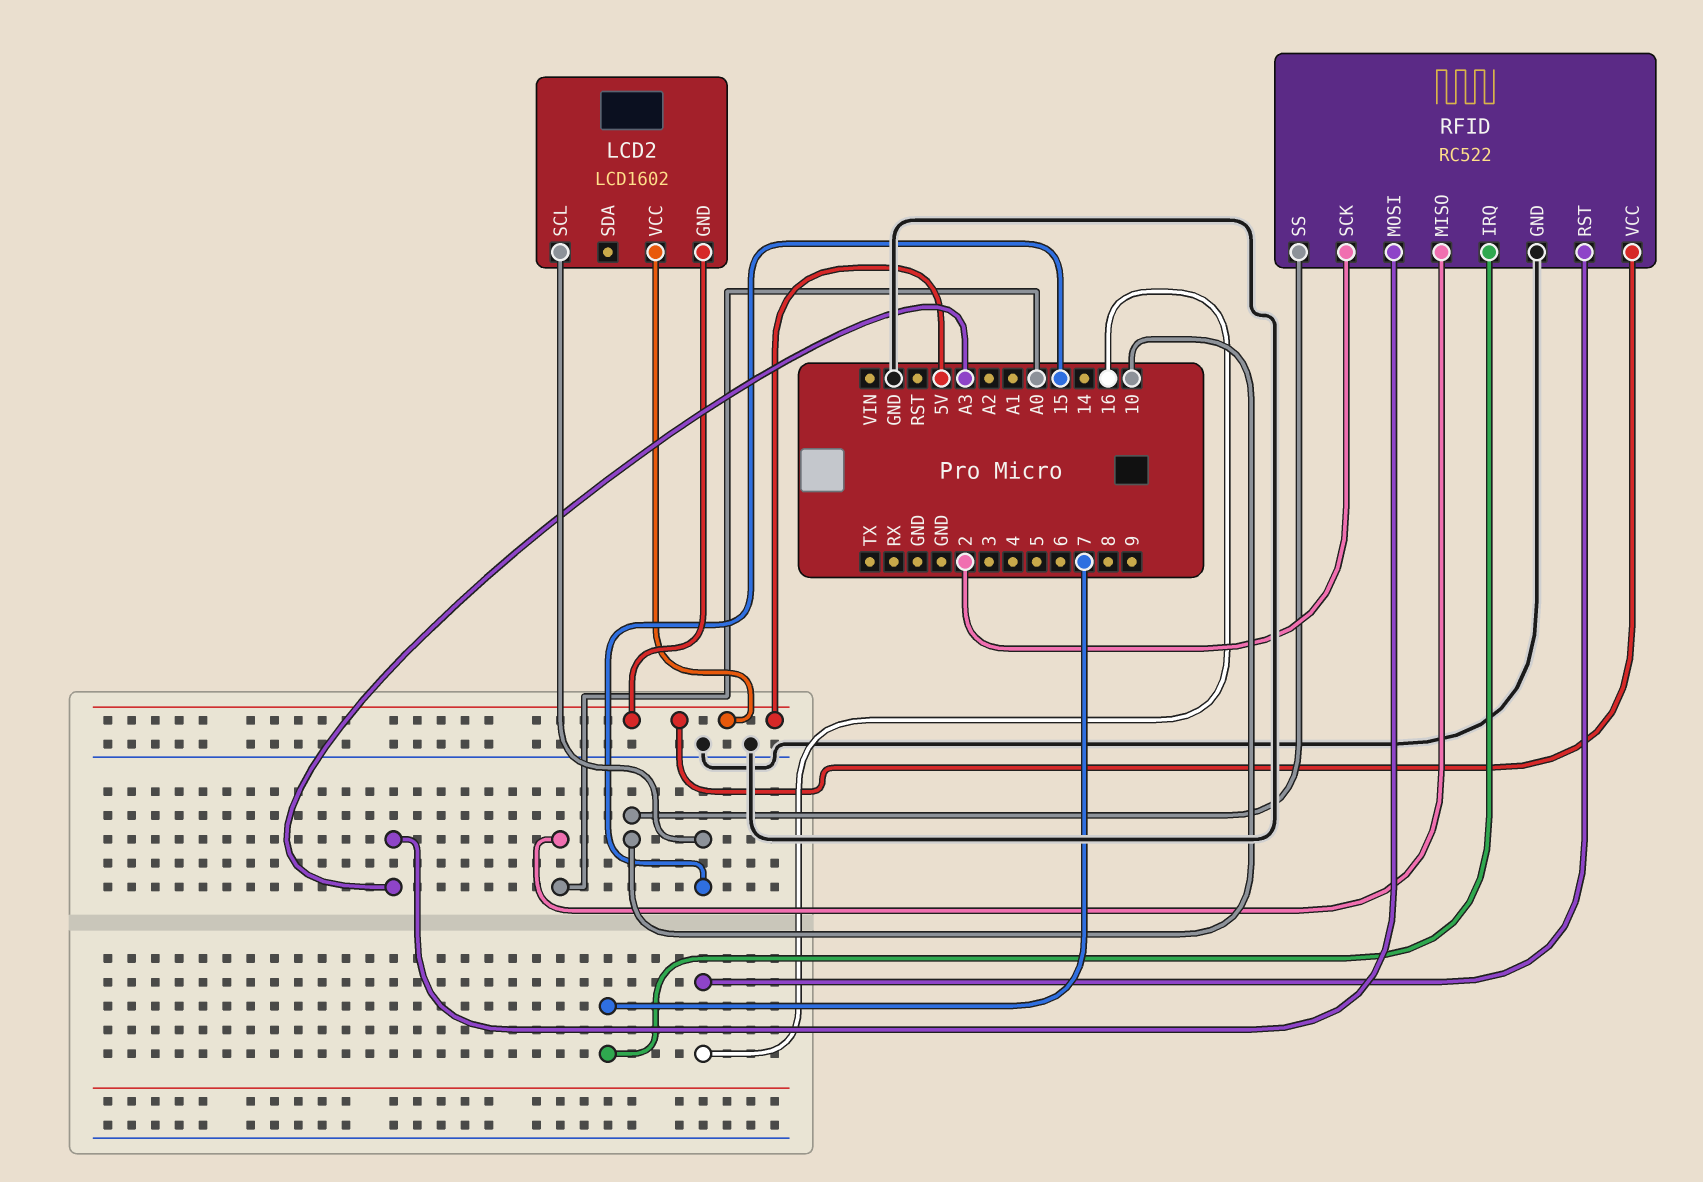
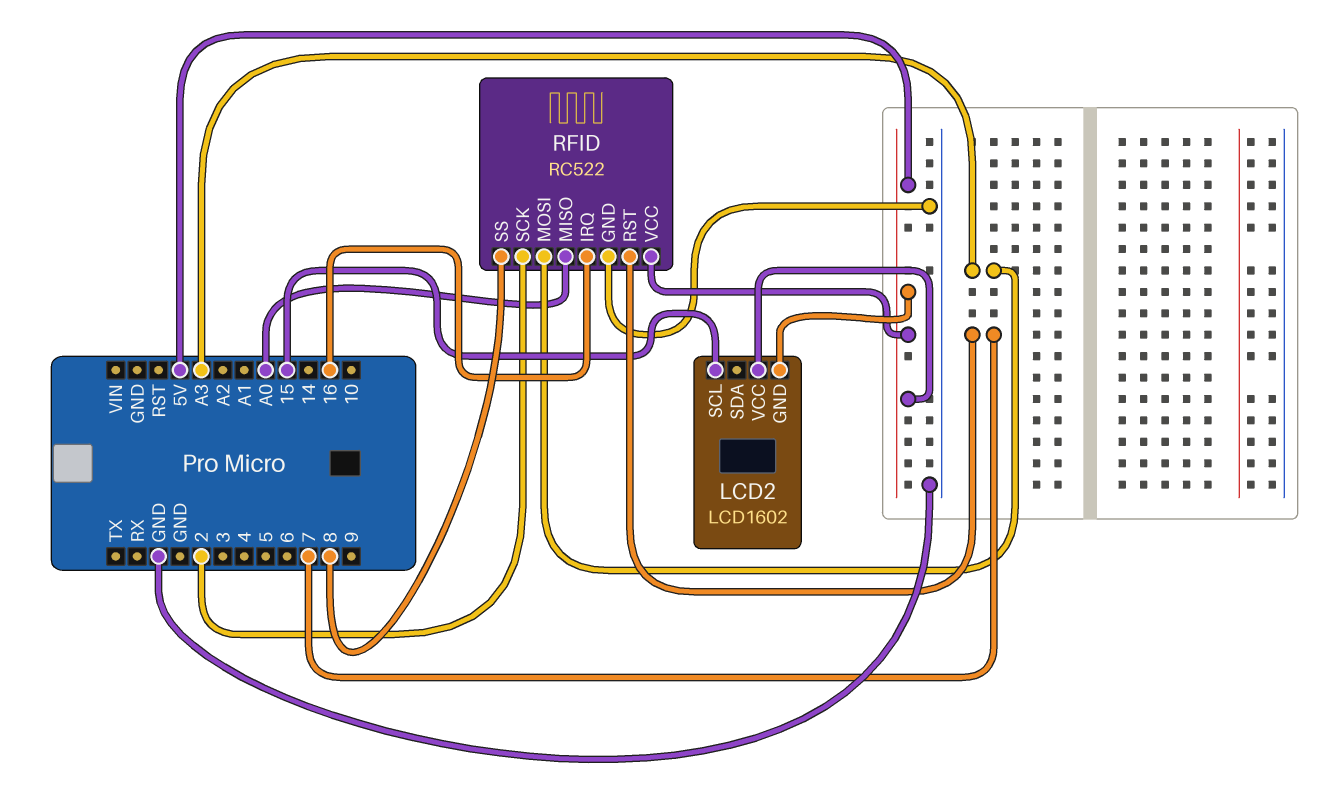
RFID pin IRQ: 7 -> 16
RFID pin RST: 16 -> 7
RFID pin SS: 10 -> 8

